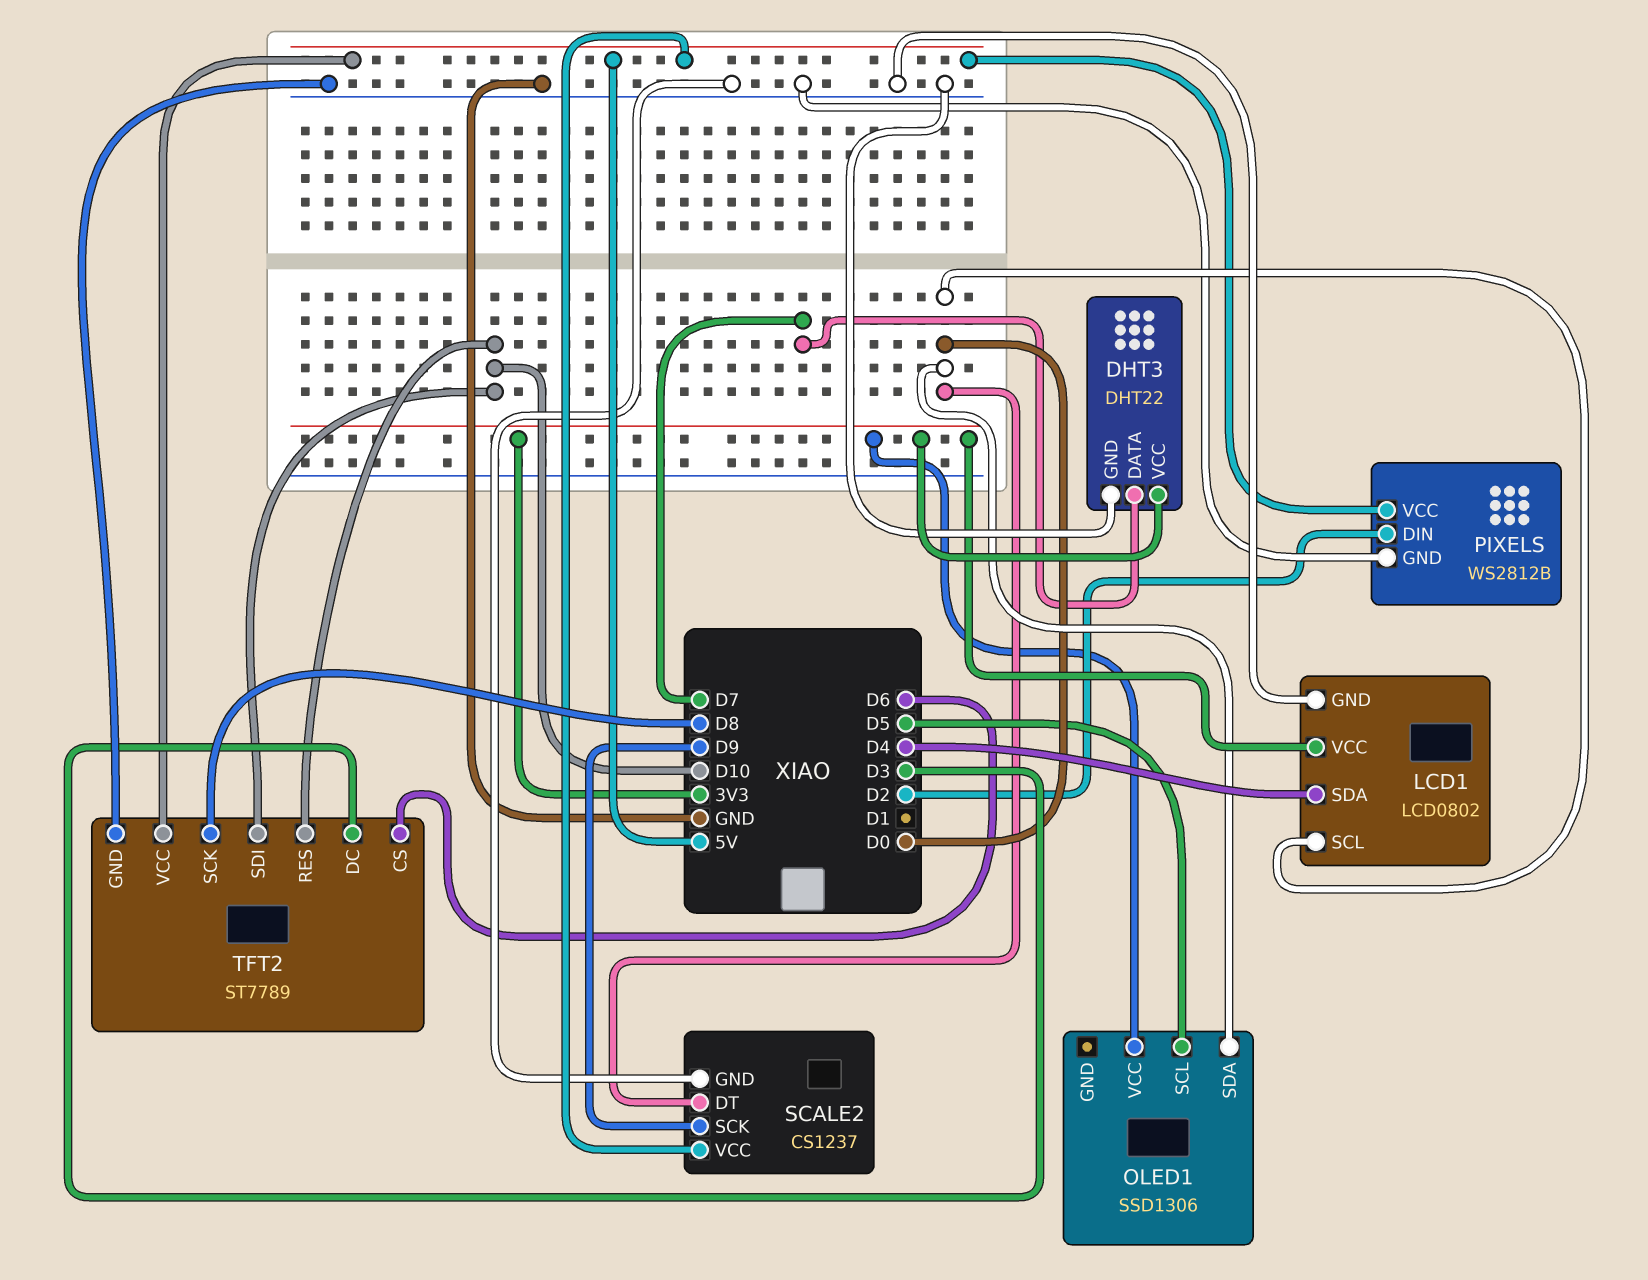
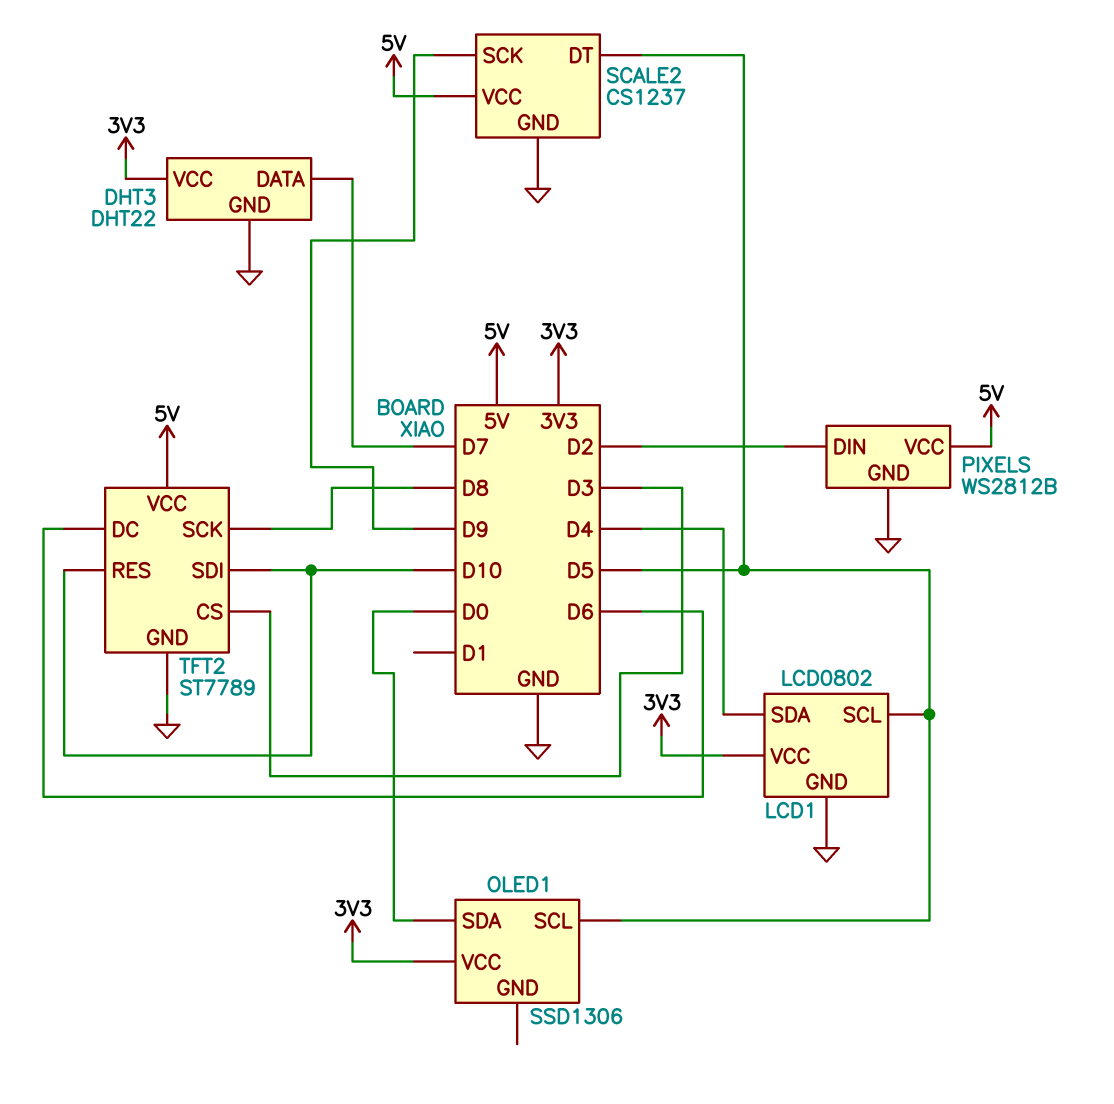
LCD1 pin SCL: D0 -> D5
SCALE2 pin DT: D0 -> D5
TFT2 pin CS: D6 -> D3
TFT2 pin DC: D3 -> D6

